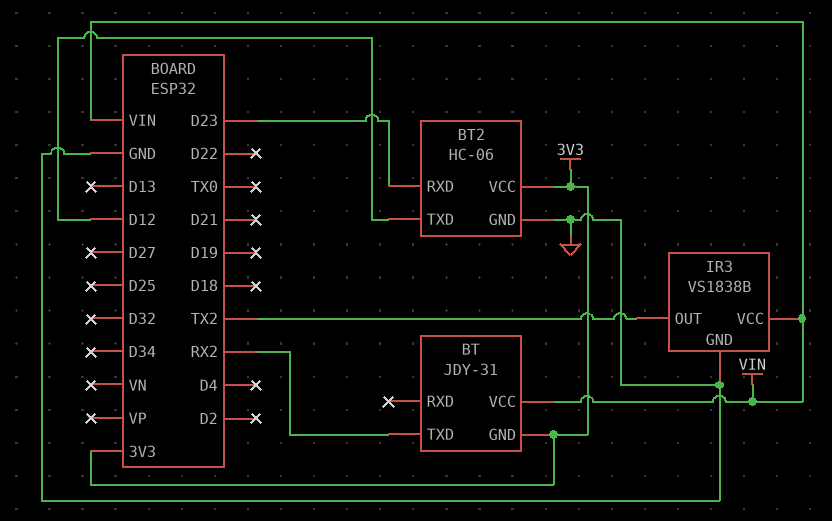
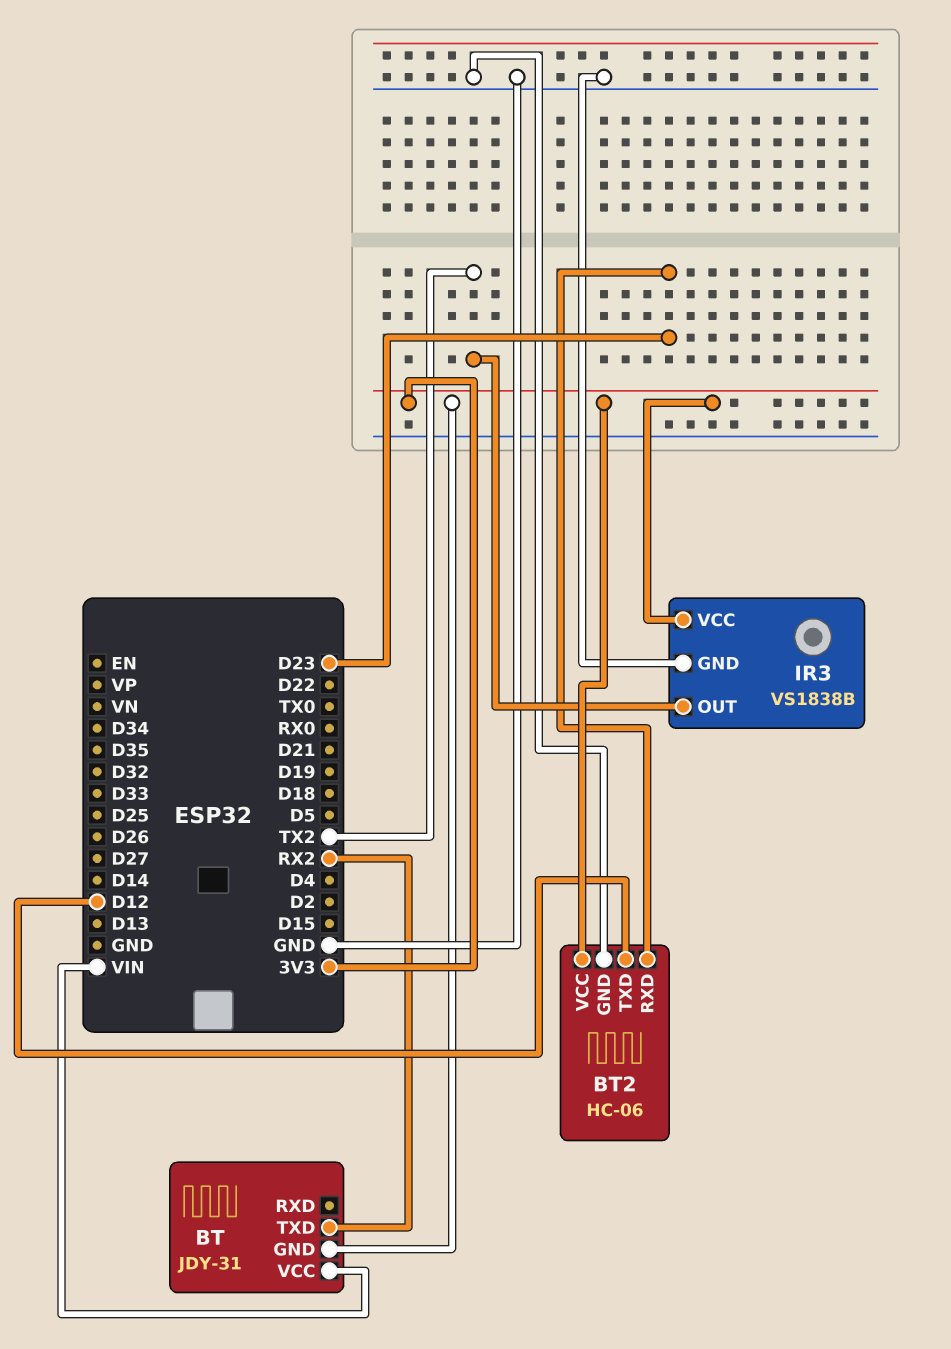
IR3 pin VCC: VIN -> 3V3

